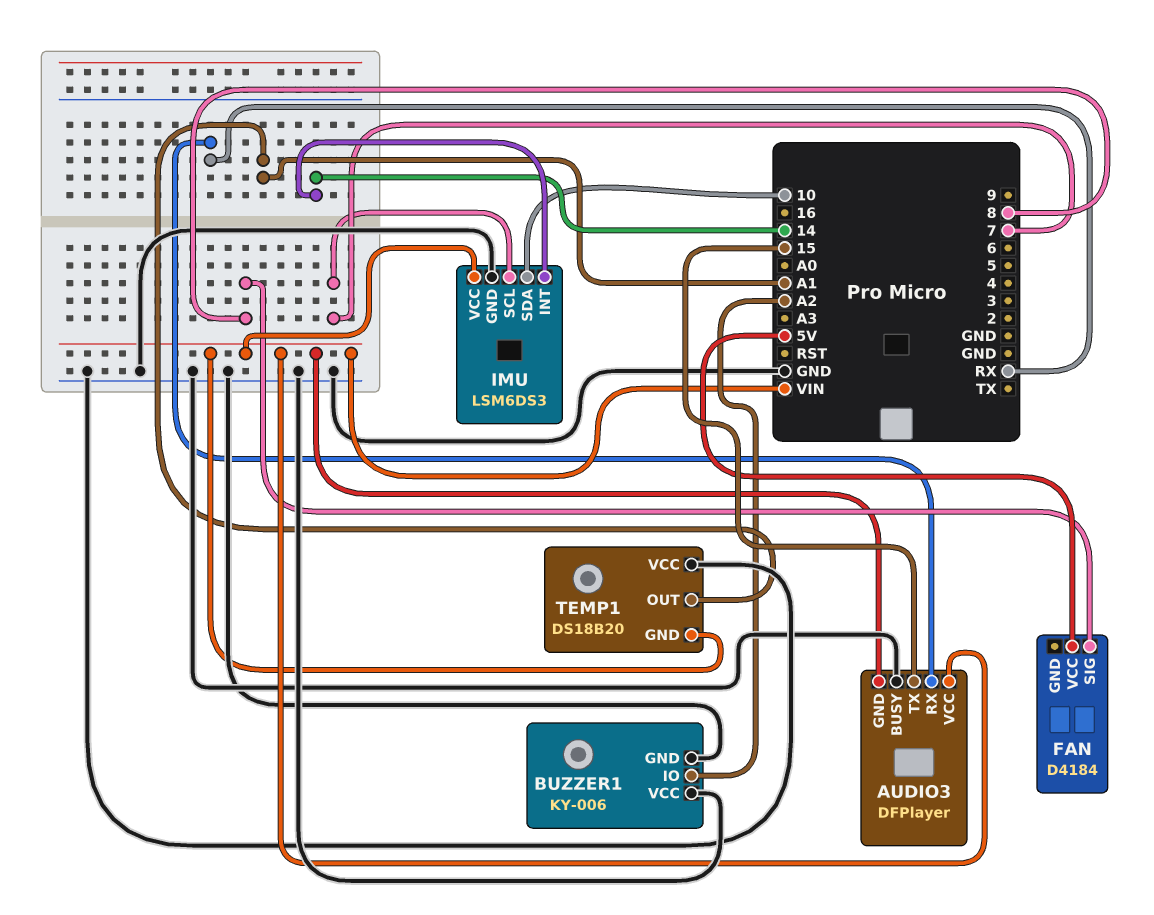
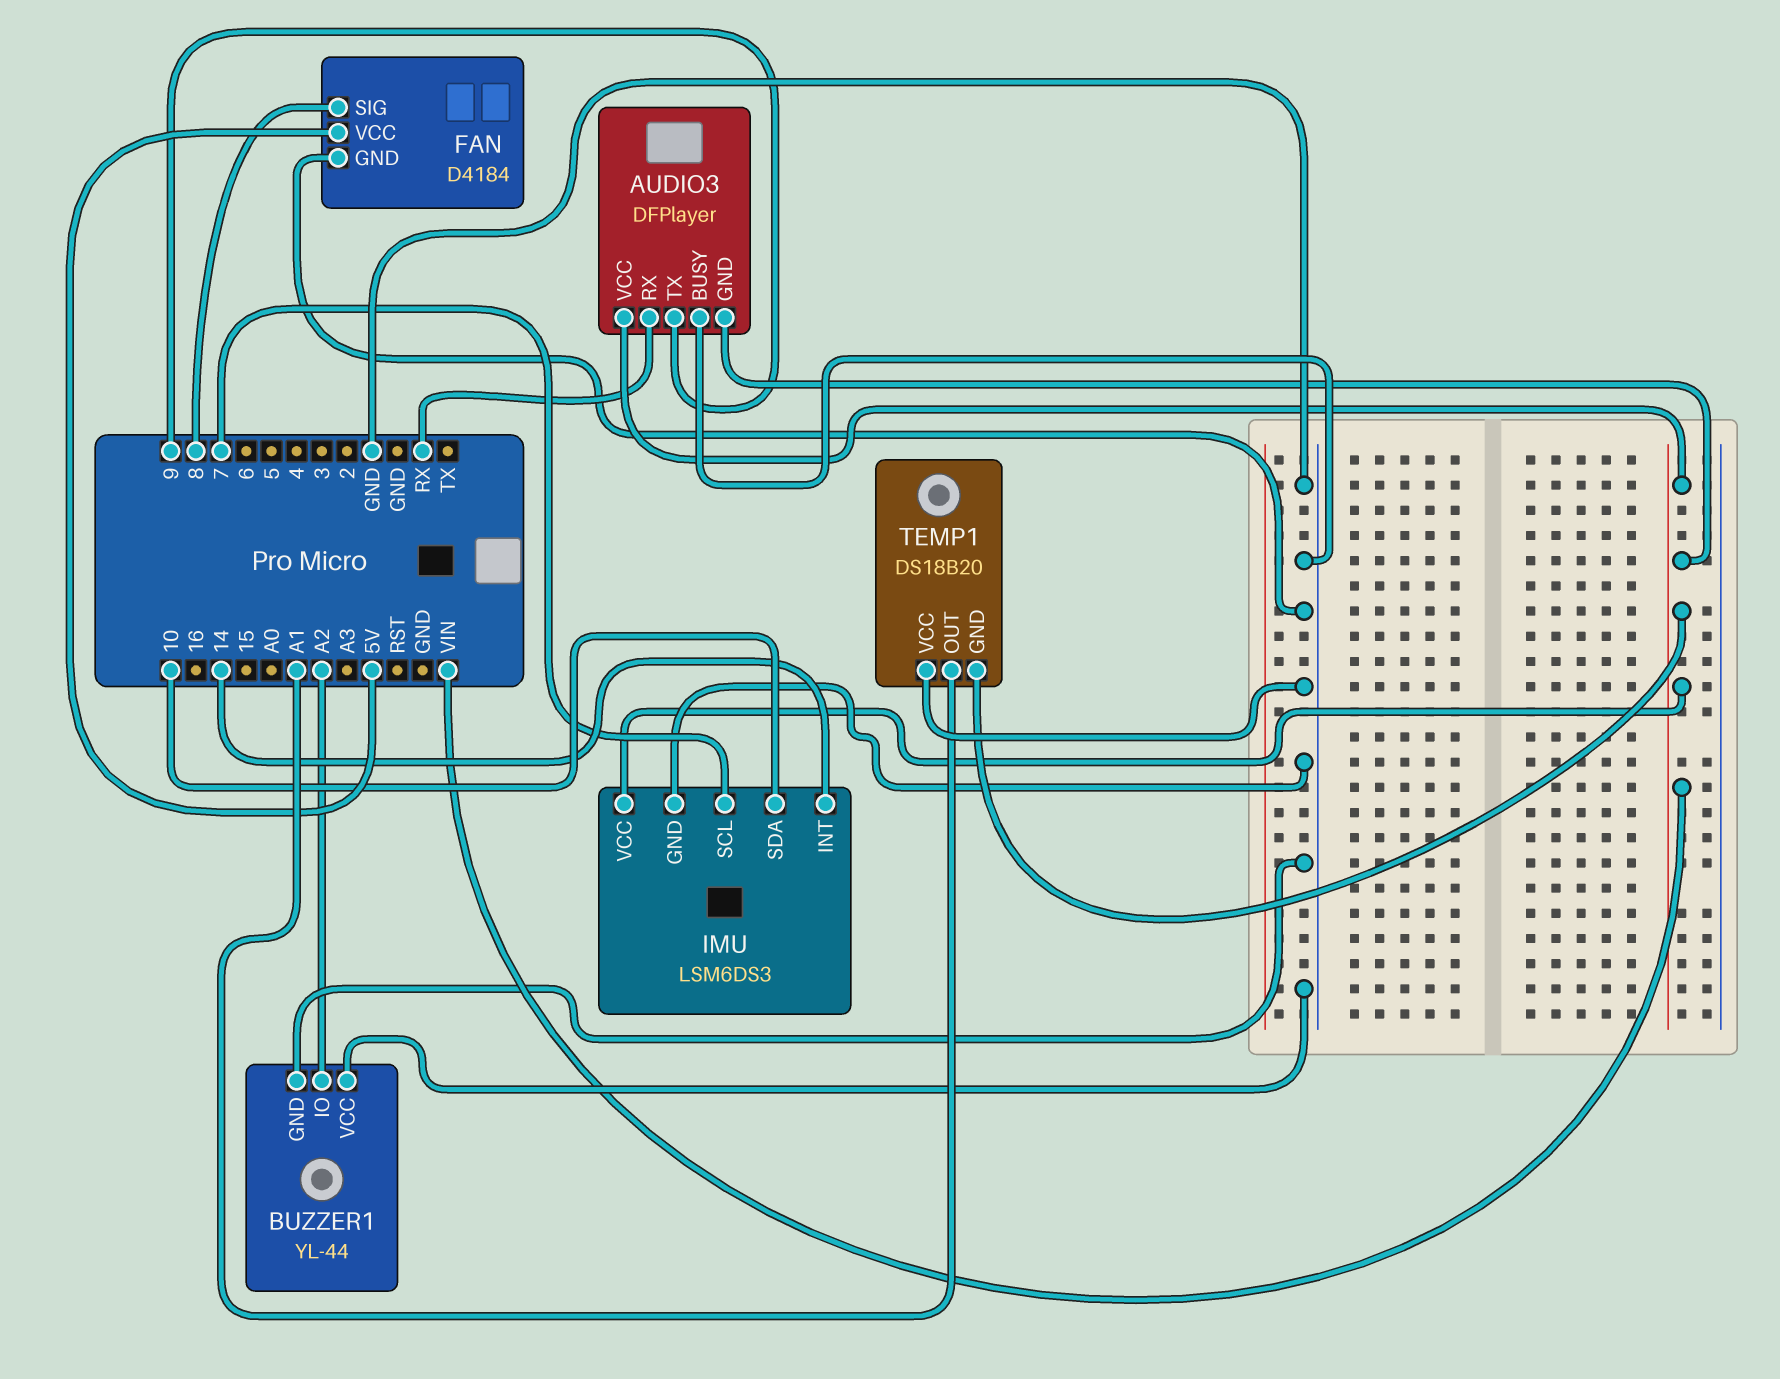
AUDIO3 pin TX: 15 -> 9
BUZZER1: KY-006 -> YL-44
FAN pin GND: none -> GND

